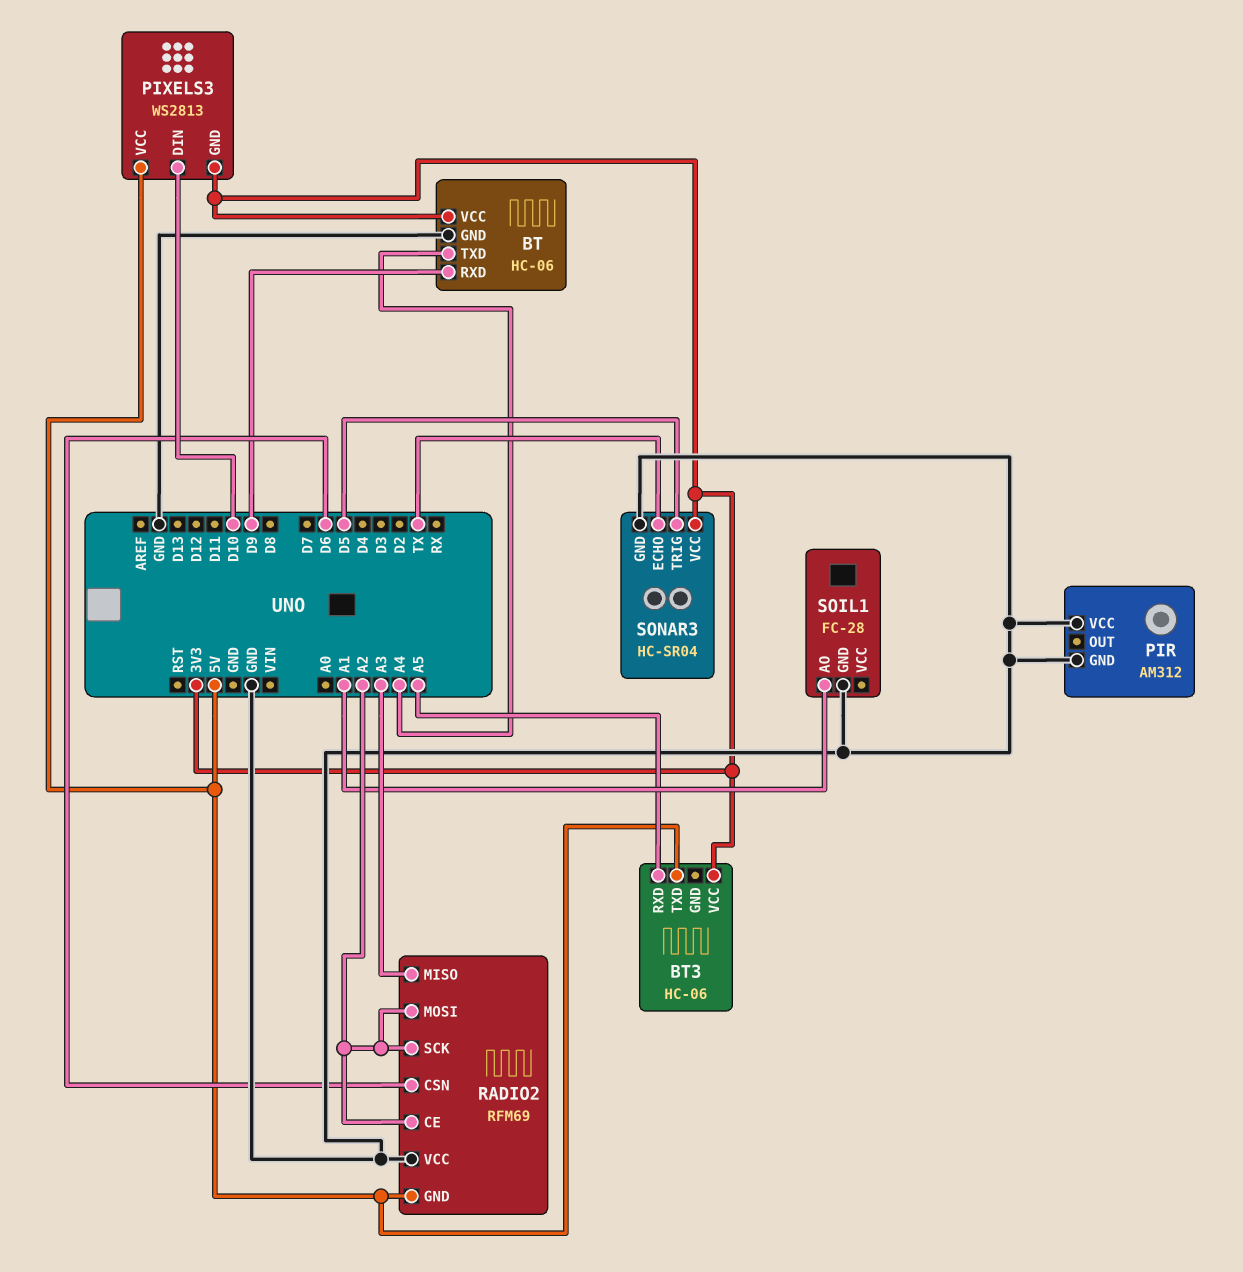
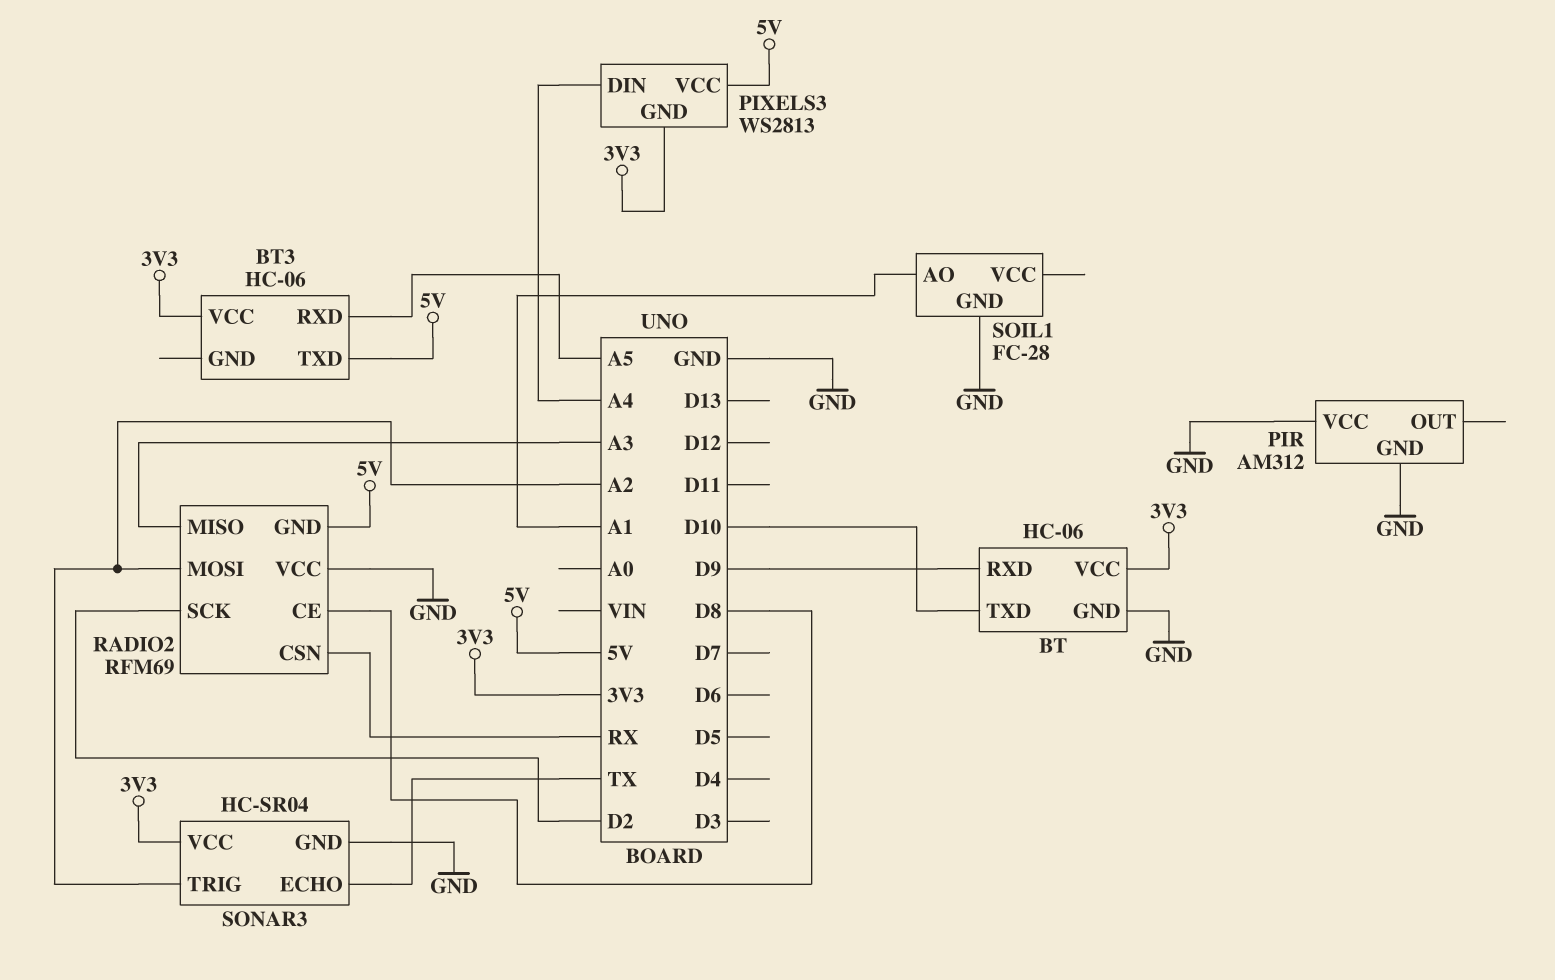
BT pin TXD: A4 -> D10
PIXELS3 pin DIN: D10 -> A4
RADIO2 pin CE: A2 -> D8
RADIO2 pin CSN: D6 -> RX
RADIO2 pin SCK: A2 -> D2
SONAR3 pin TRIG: D5 -> A2

